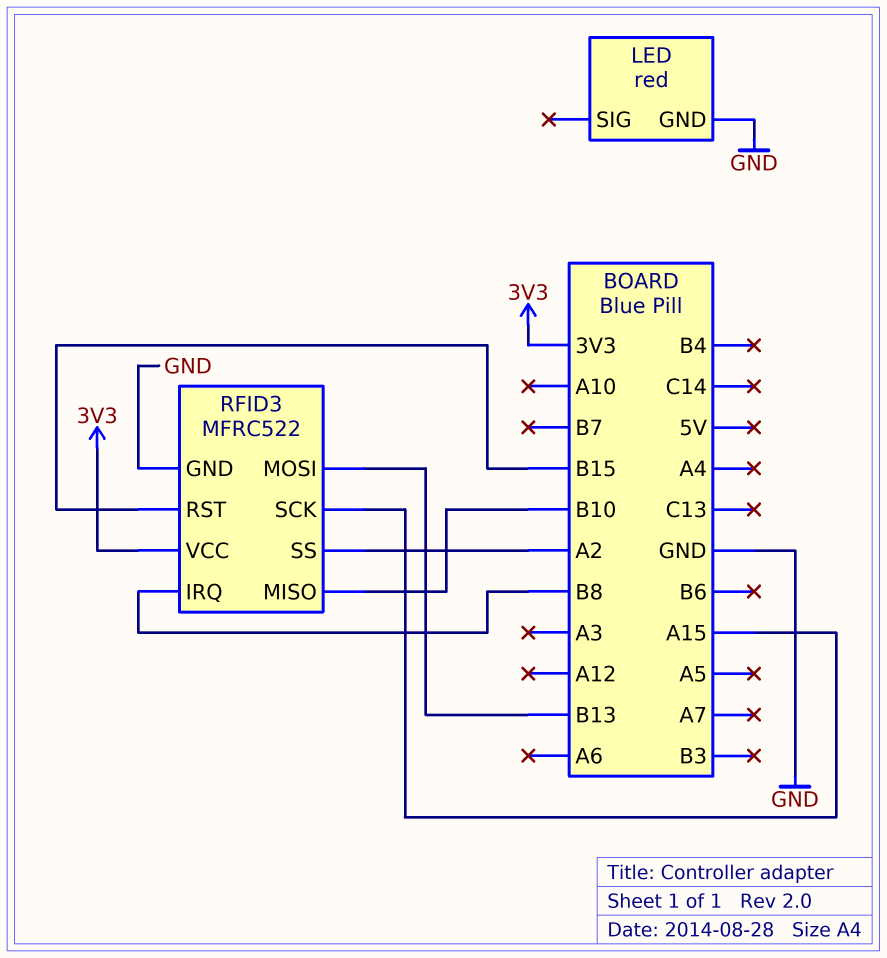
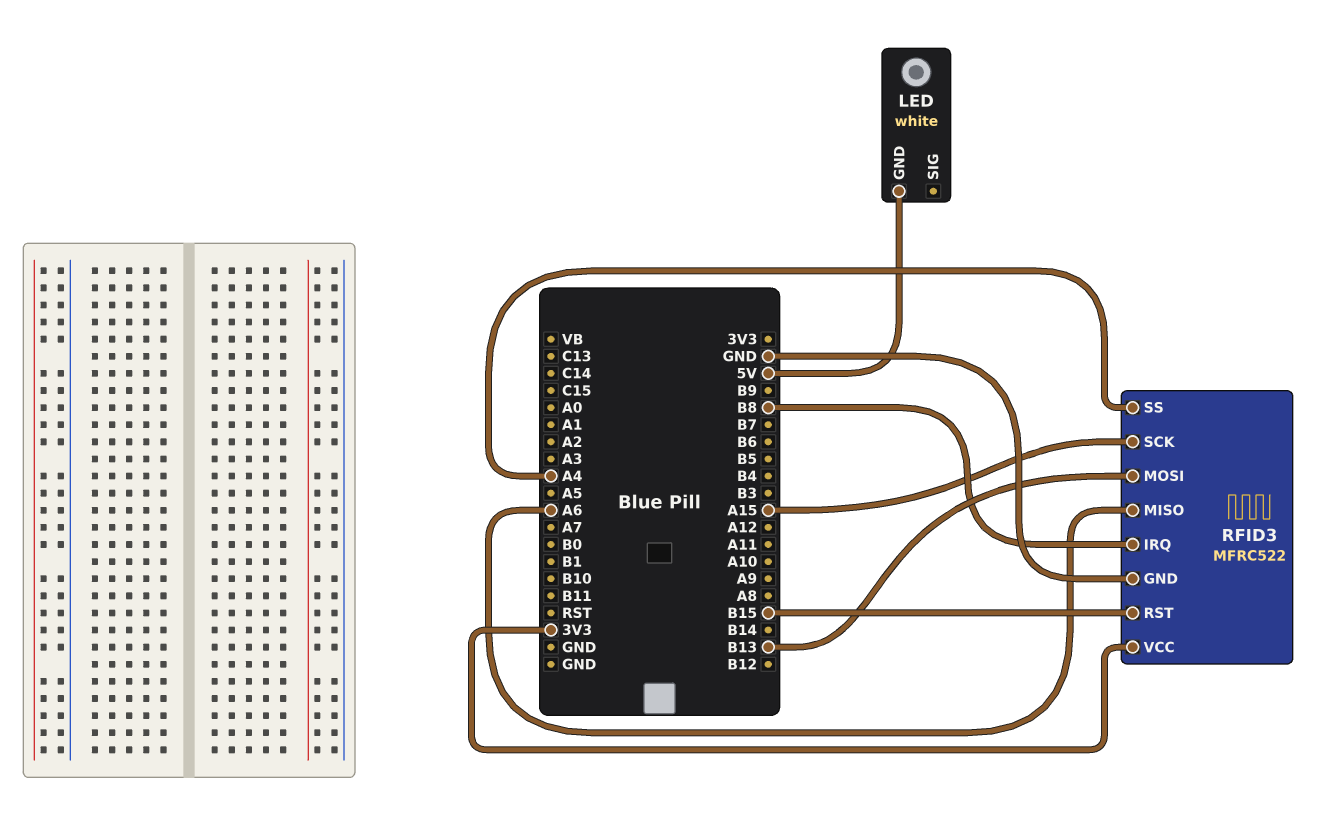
LED: red -> white
LED pin GND: GND -> 5V
RFID3 pin MISO: B10 -> A6
RFID3 pin SS: A2 -> A4

